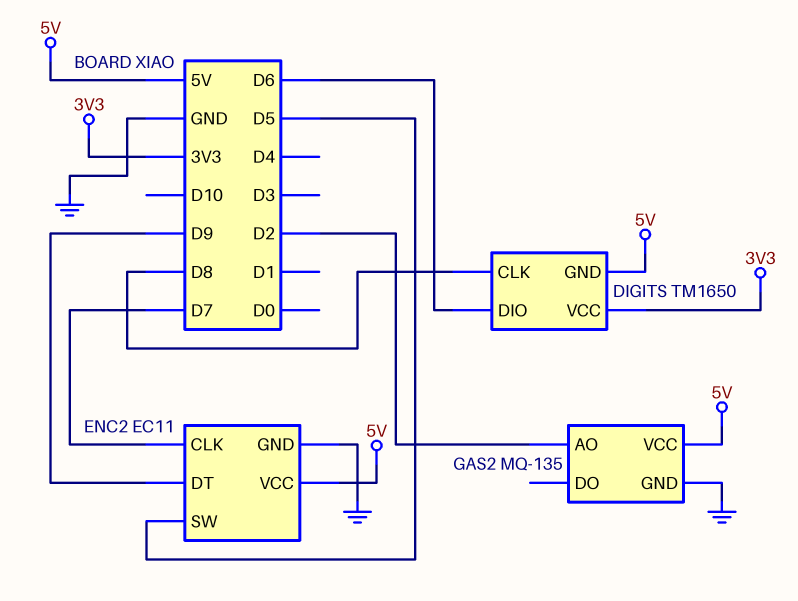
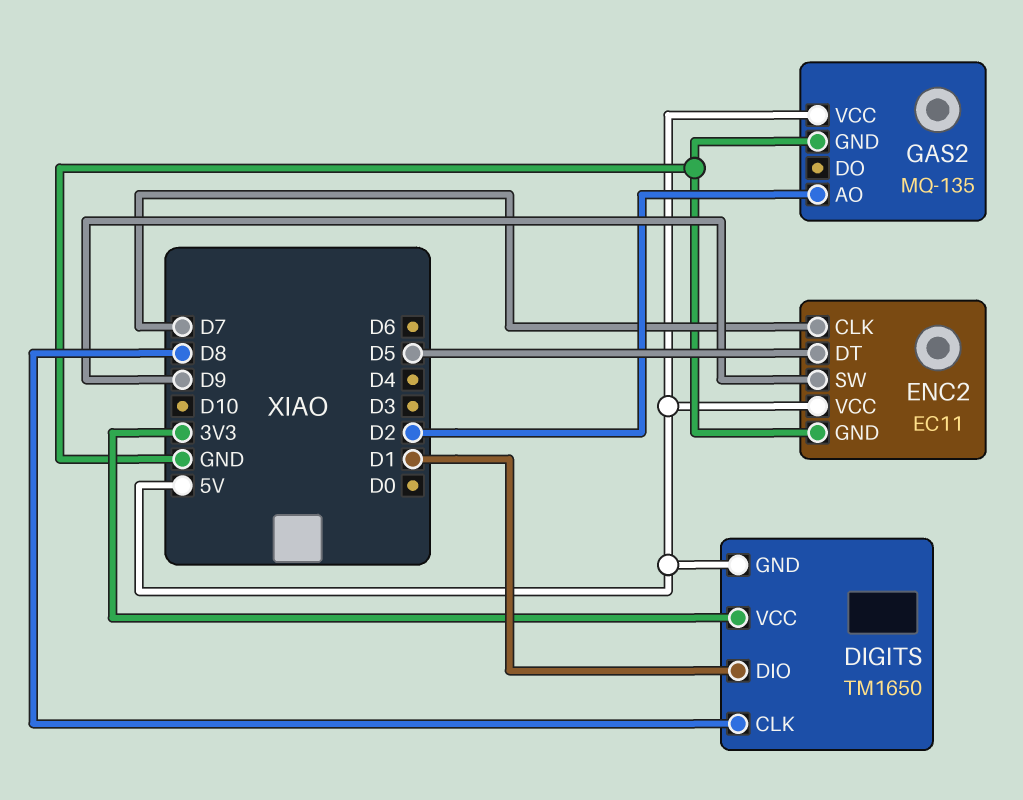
DIGITS pin DIO: D6 -> D1
ENC2 pin DT: D9 -> D5
ENC2 pin SW: D5 -> D9

